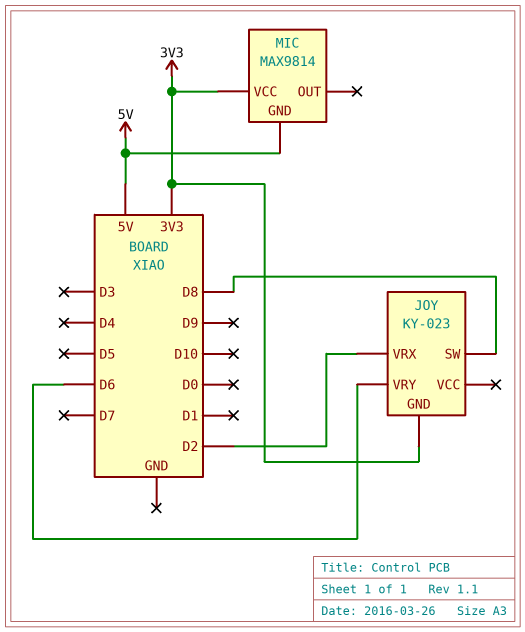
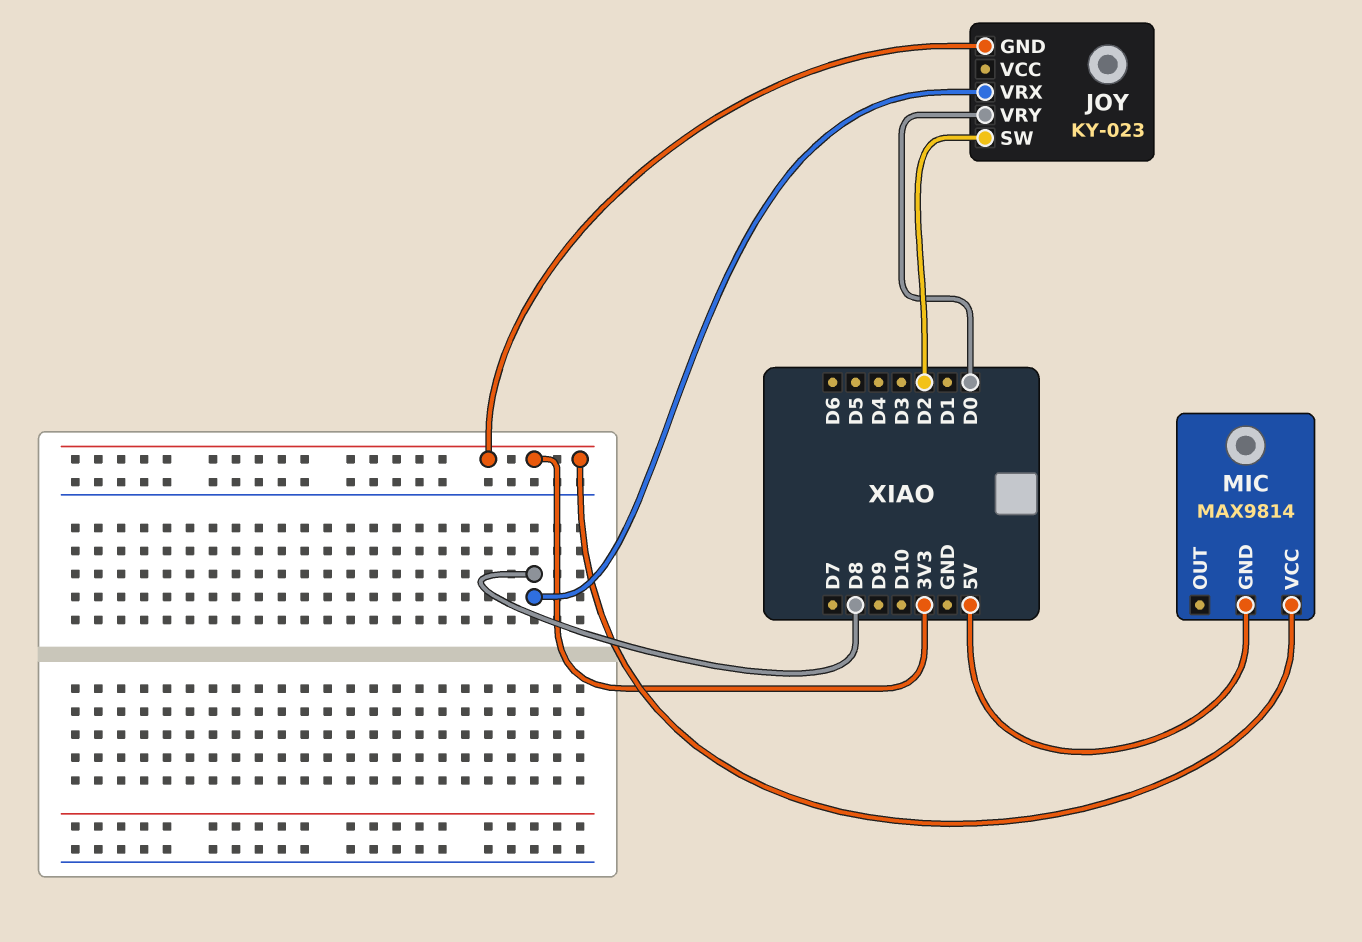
JOY pin SW: D8 -> D2
JOY pin VRX: D2 -> D8
JOY pin VRY: D6 -> D0

